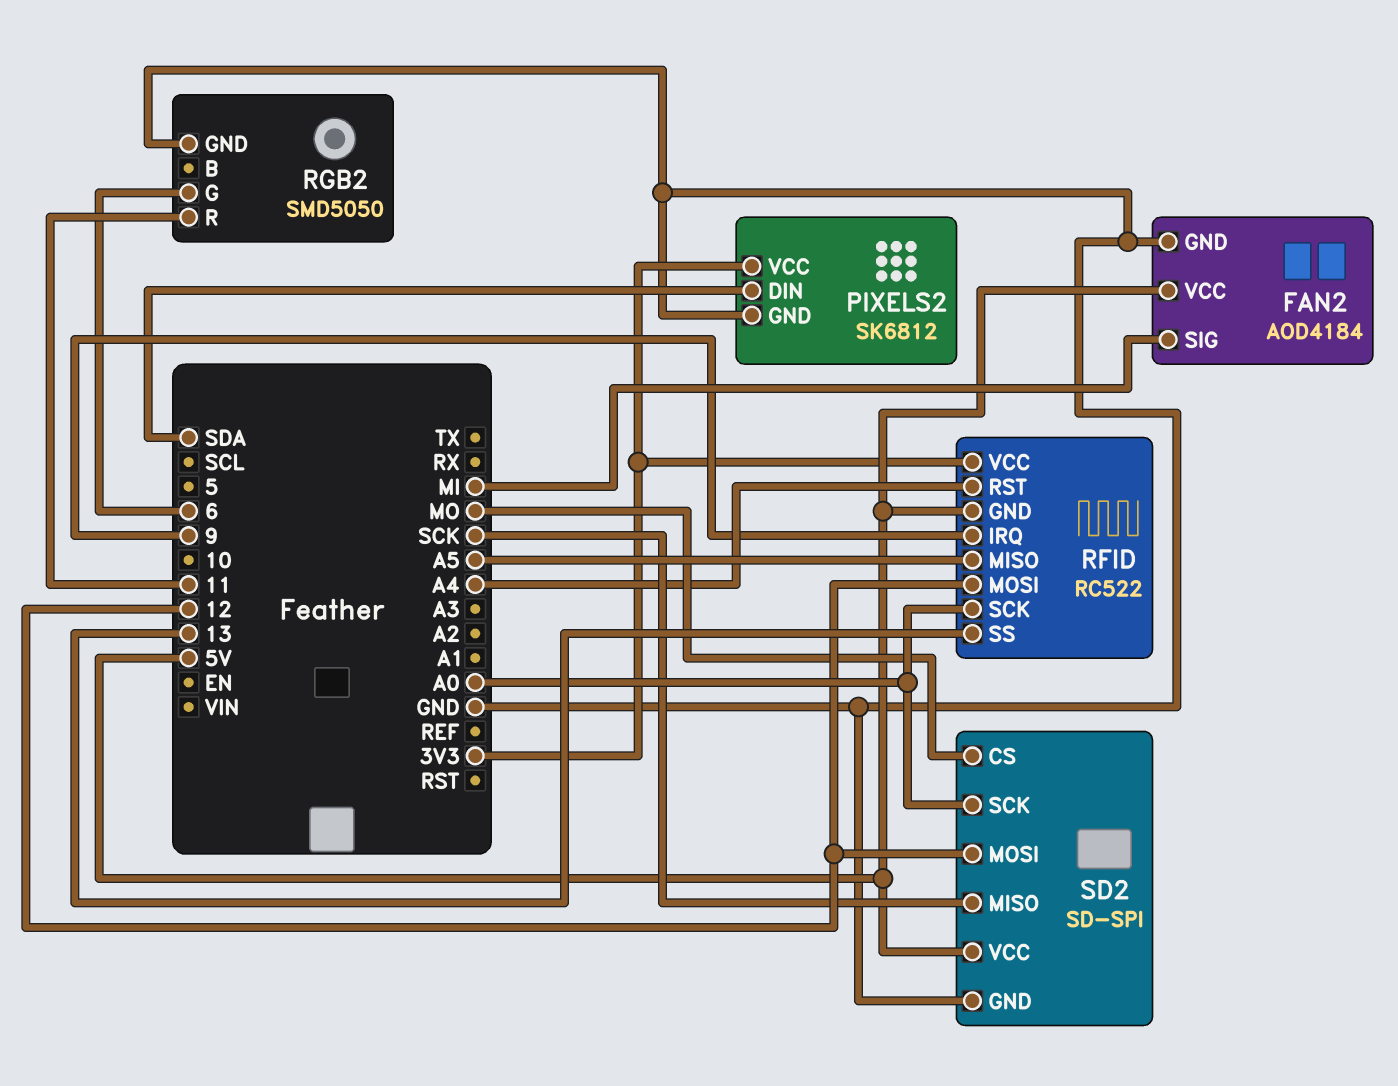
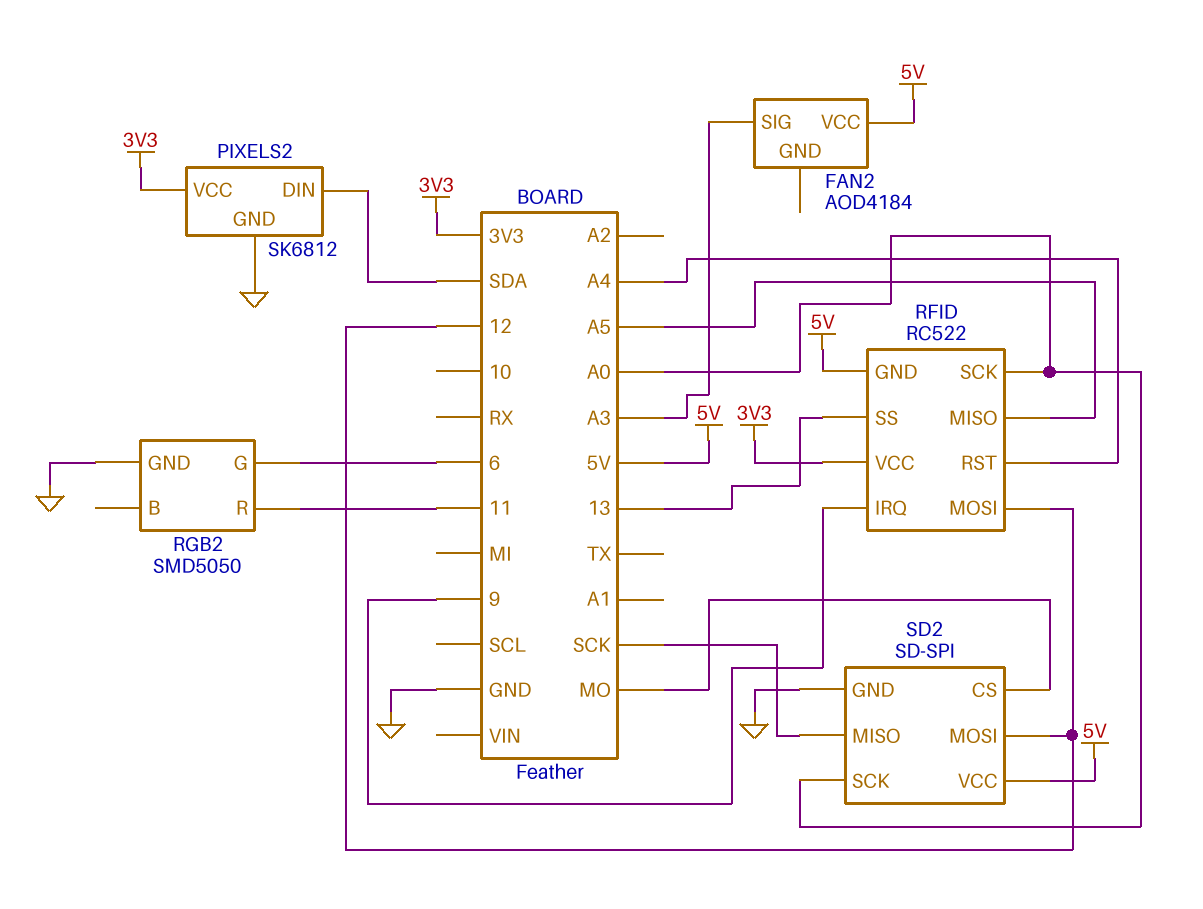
FAN2 pin GND: GND -> none
FAN2 pin SIG: MI -> A3

